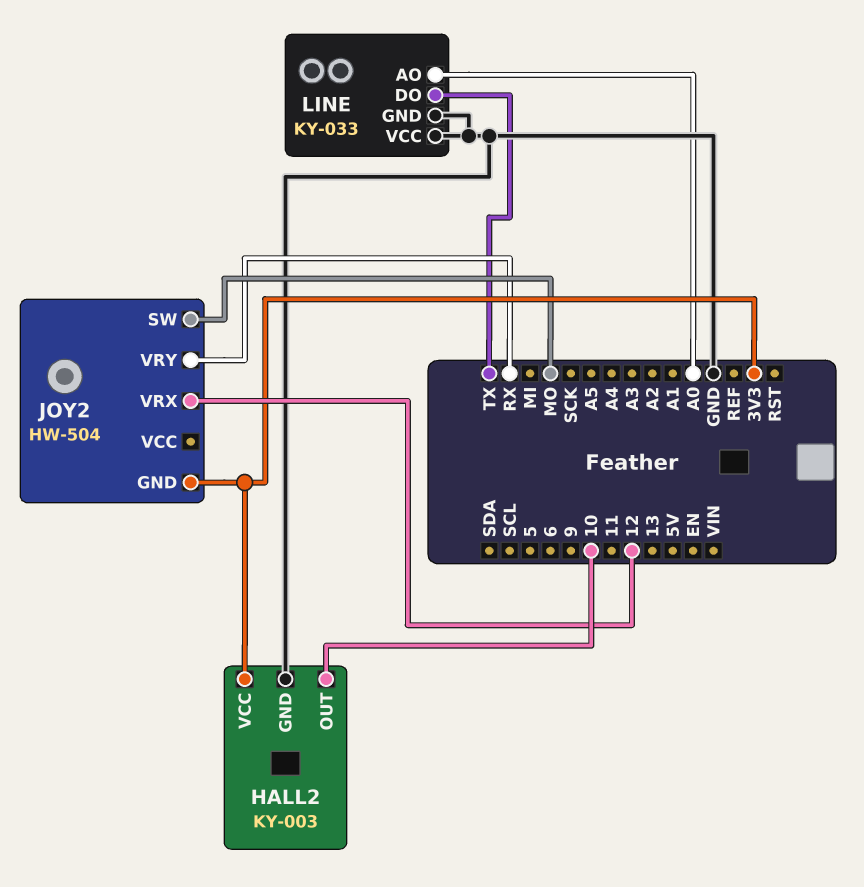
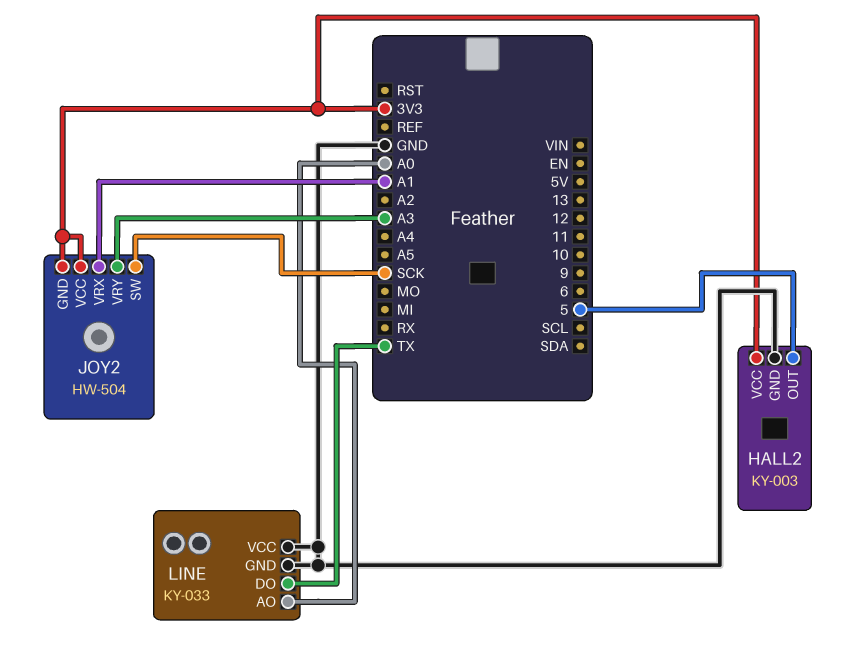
HALL2 pin OUT: 10 -> 5
JOY2 pin SW: MO -> SCK
JOY2 pin VCC: none -> 3V3
JOY2 pin VRX: 12 -> A1
JOY2 pin VRY: RX -> A3

